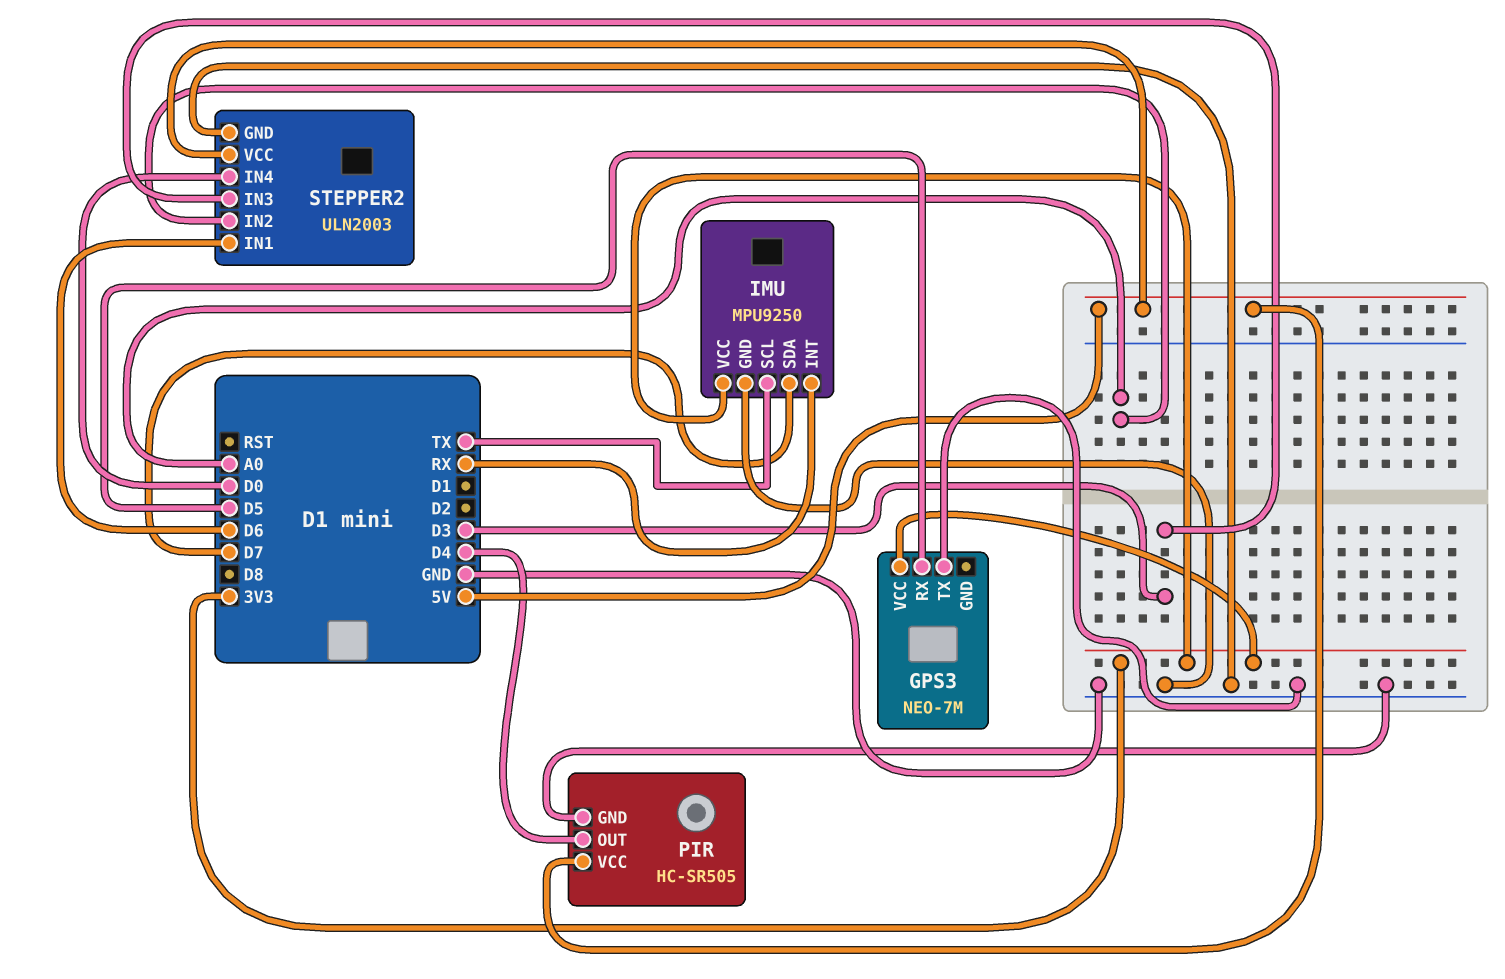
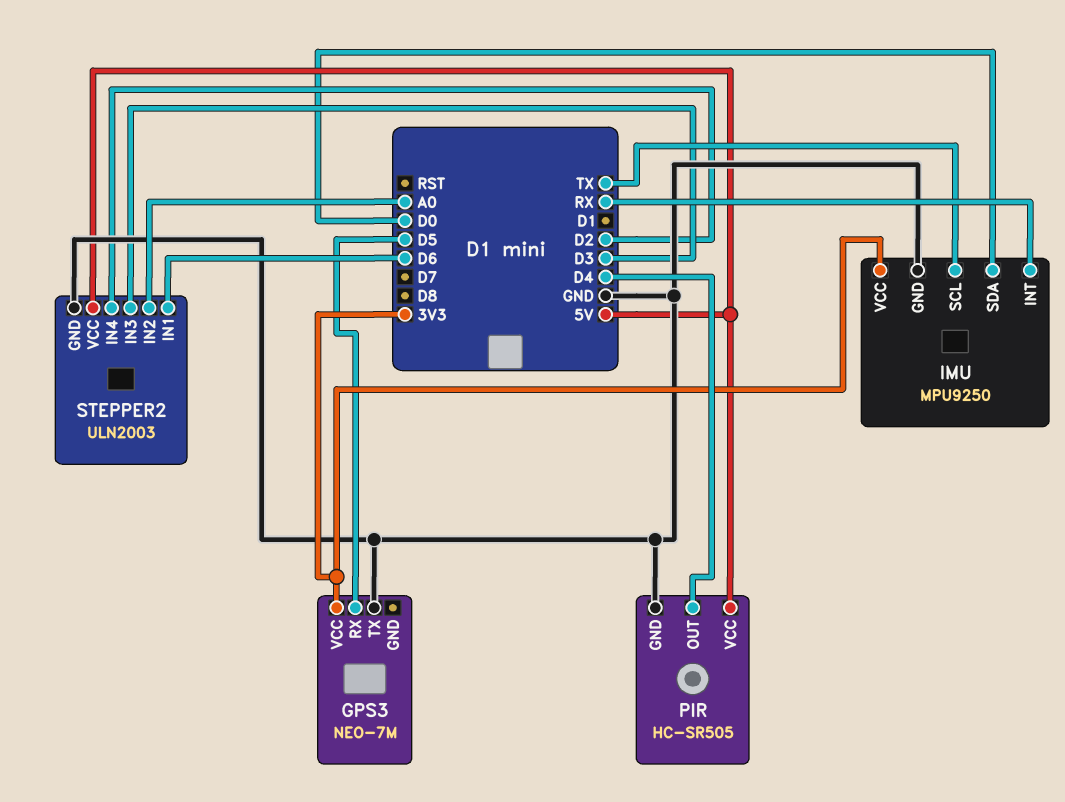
IMU pin SDA: D7 -> D0
STEPPER2 pin IN4: D0 -> D2

